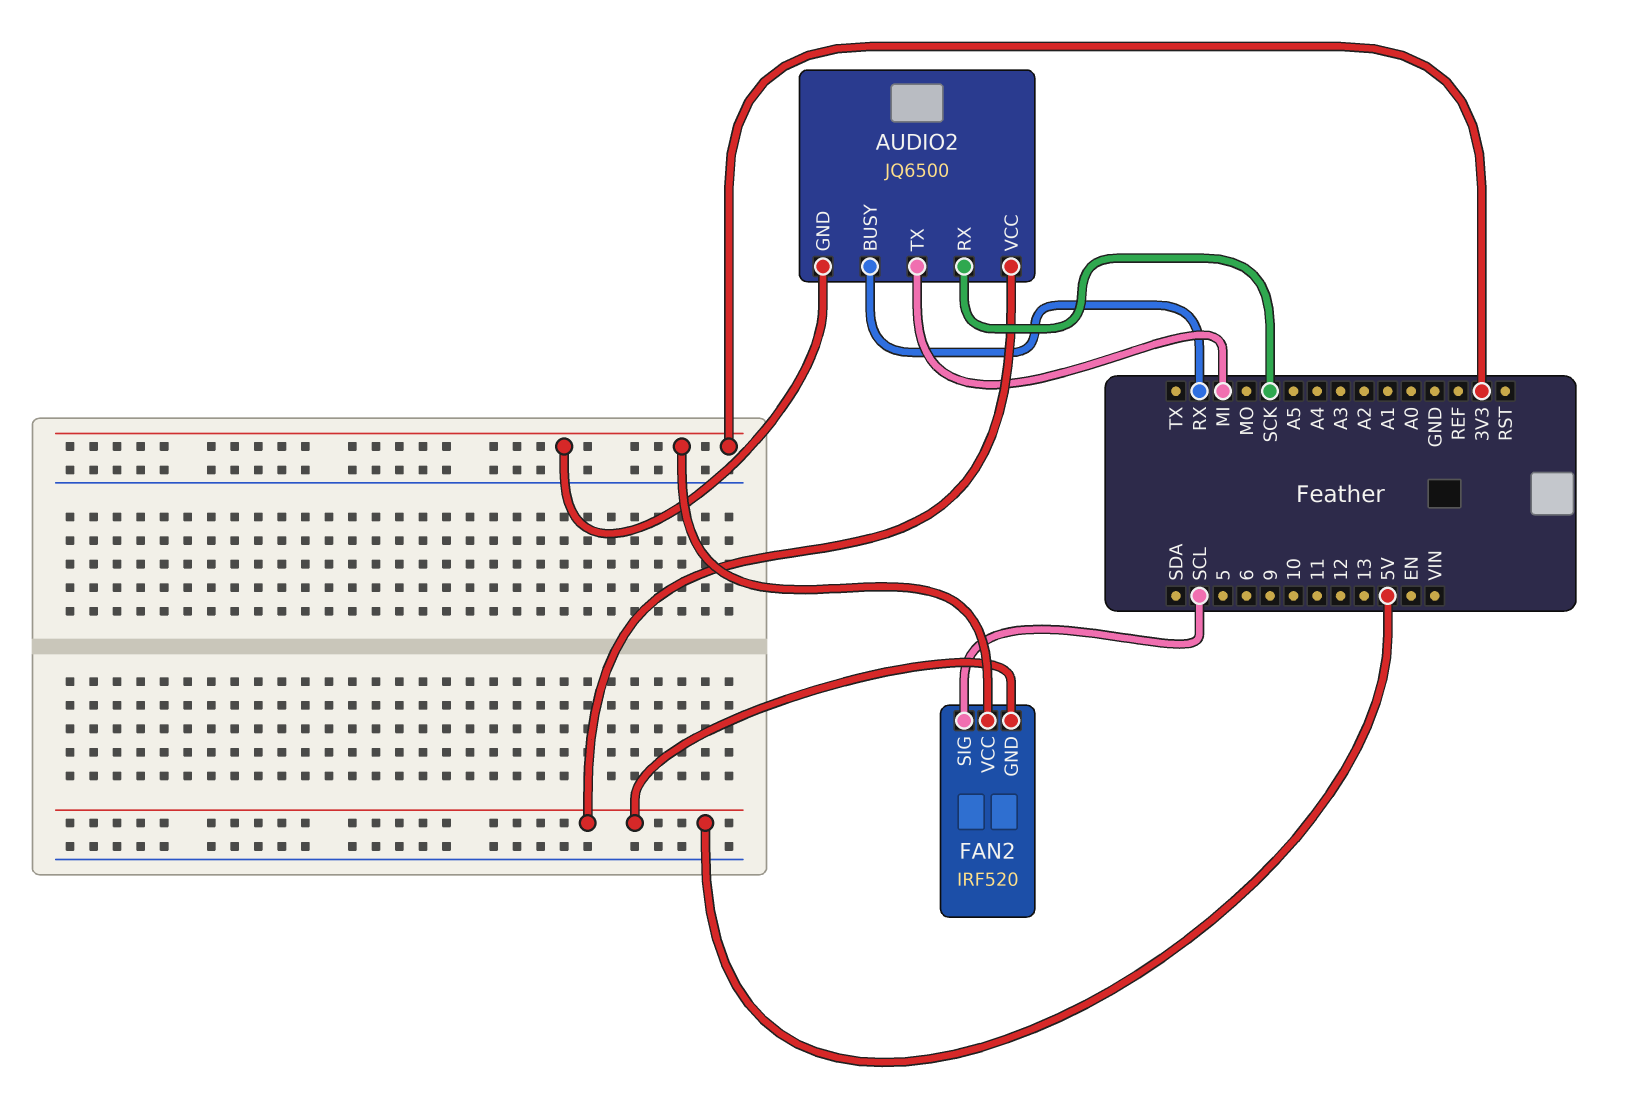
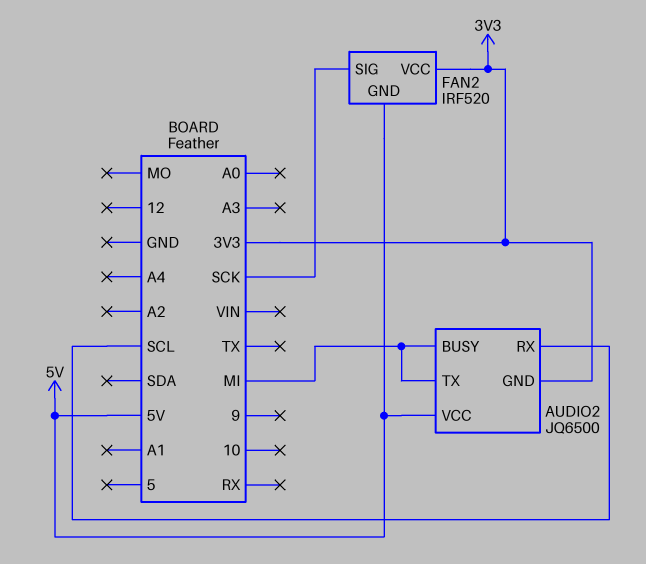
AUDIO2 pin BUSY: RX -> MI
AUDIO2 pin RX: SCK -> SCL
FAN2 pin SIG: SCL -> SCK

